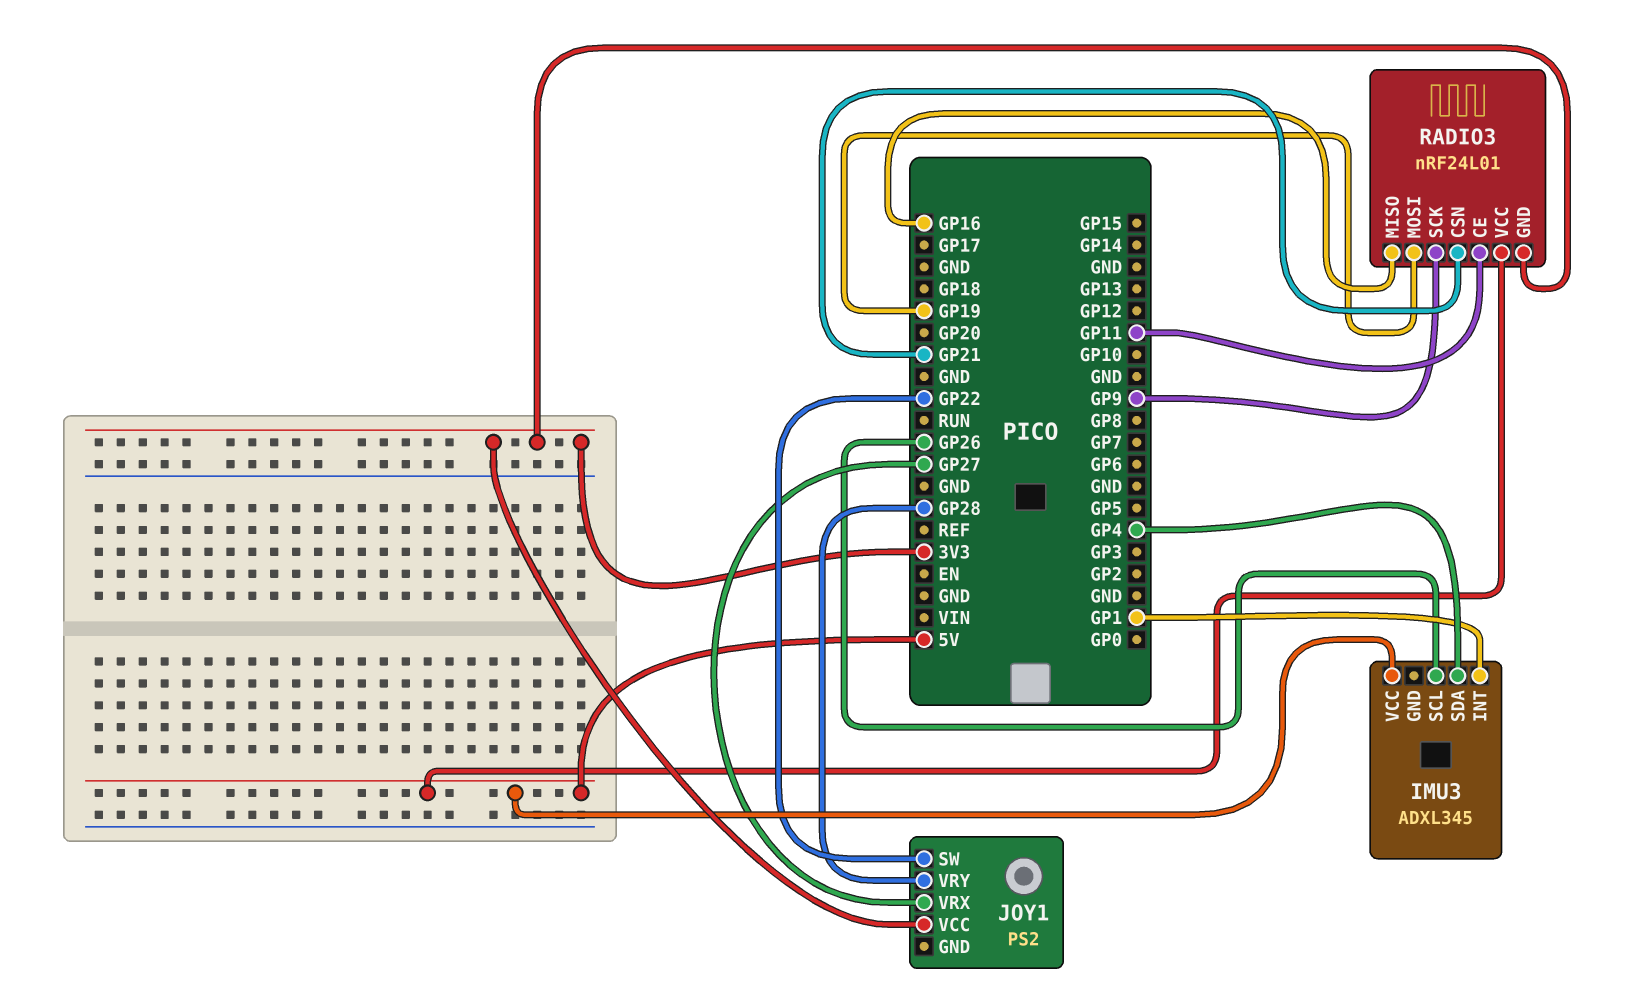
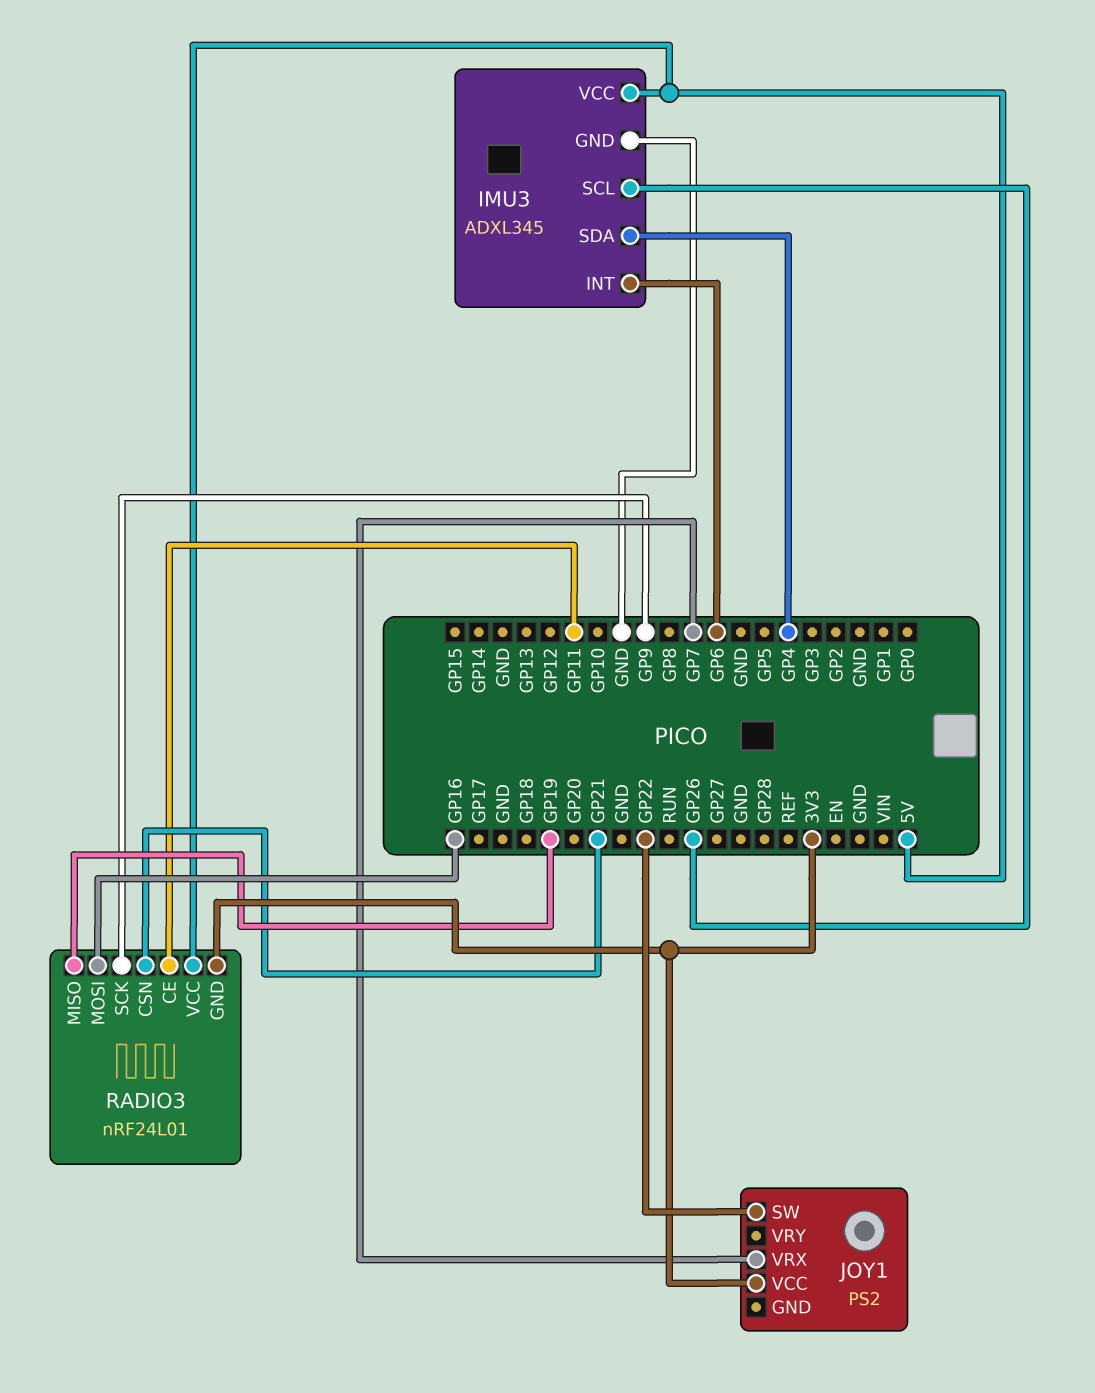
IMU3 pin GND: none -> GND
IMU3 pin INT: GP1 -> GP6
JOY1 pin VRX: GP27 -> GP7
JOY1 pin VRY: GP28 -> none
RADIO3 pin MISO: GP16 -> GP19
RADIO3 pin MOSI: GP19 -> GP16

